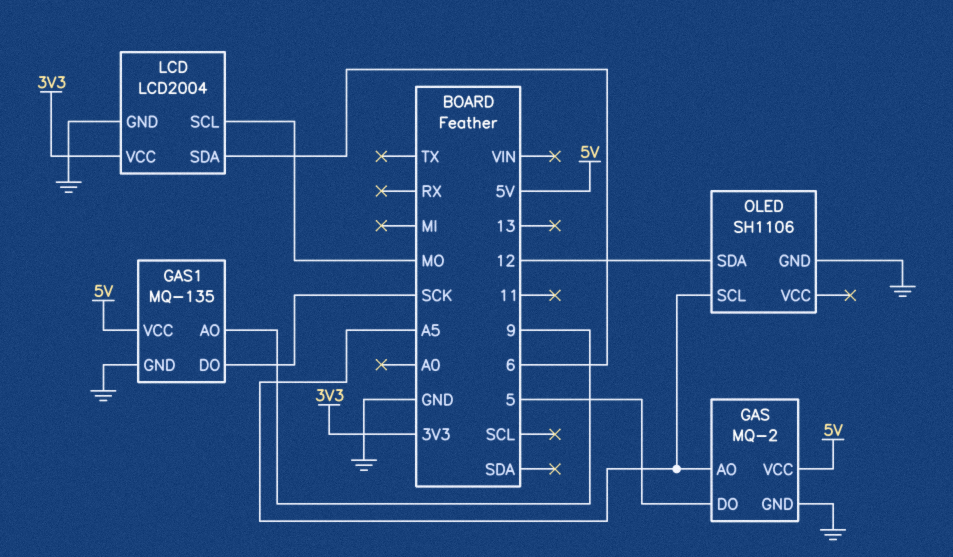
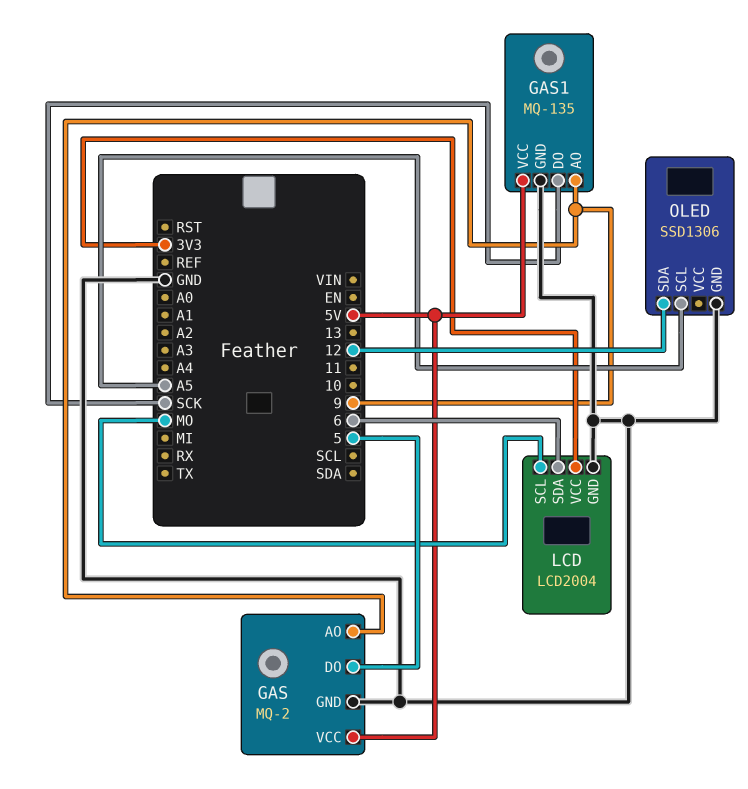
GAS pin AO: A5 -> 9
OLED: SH1106 -> SSD1306

